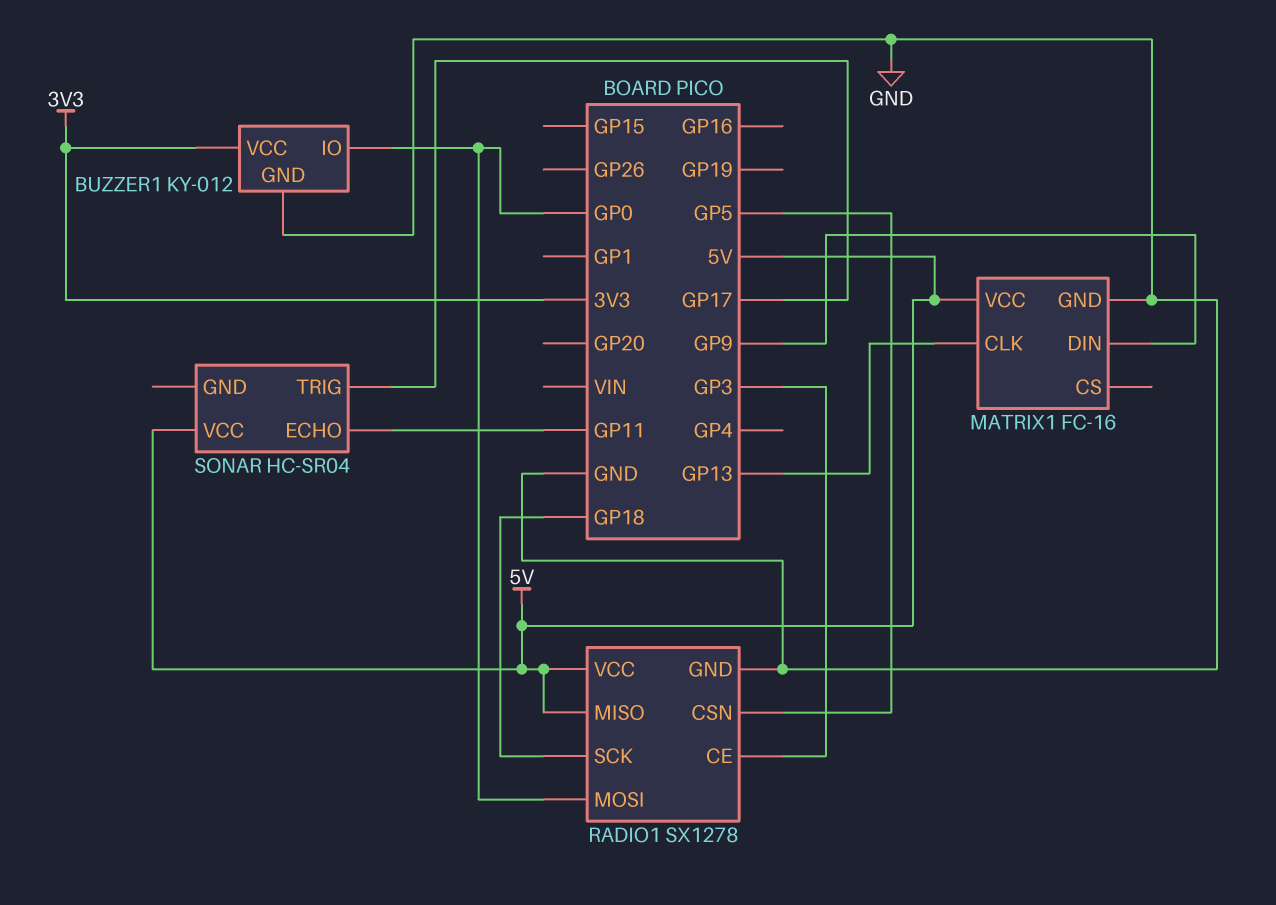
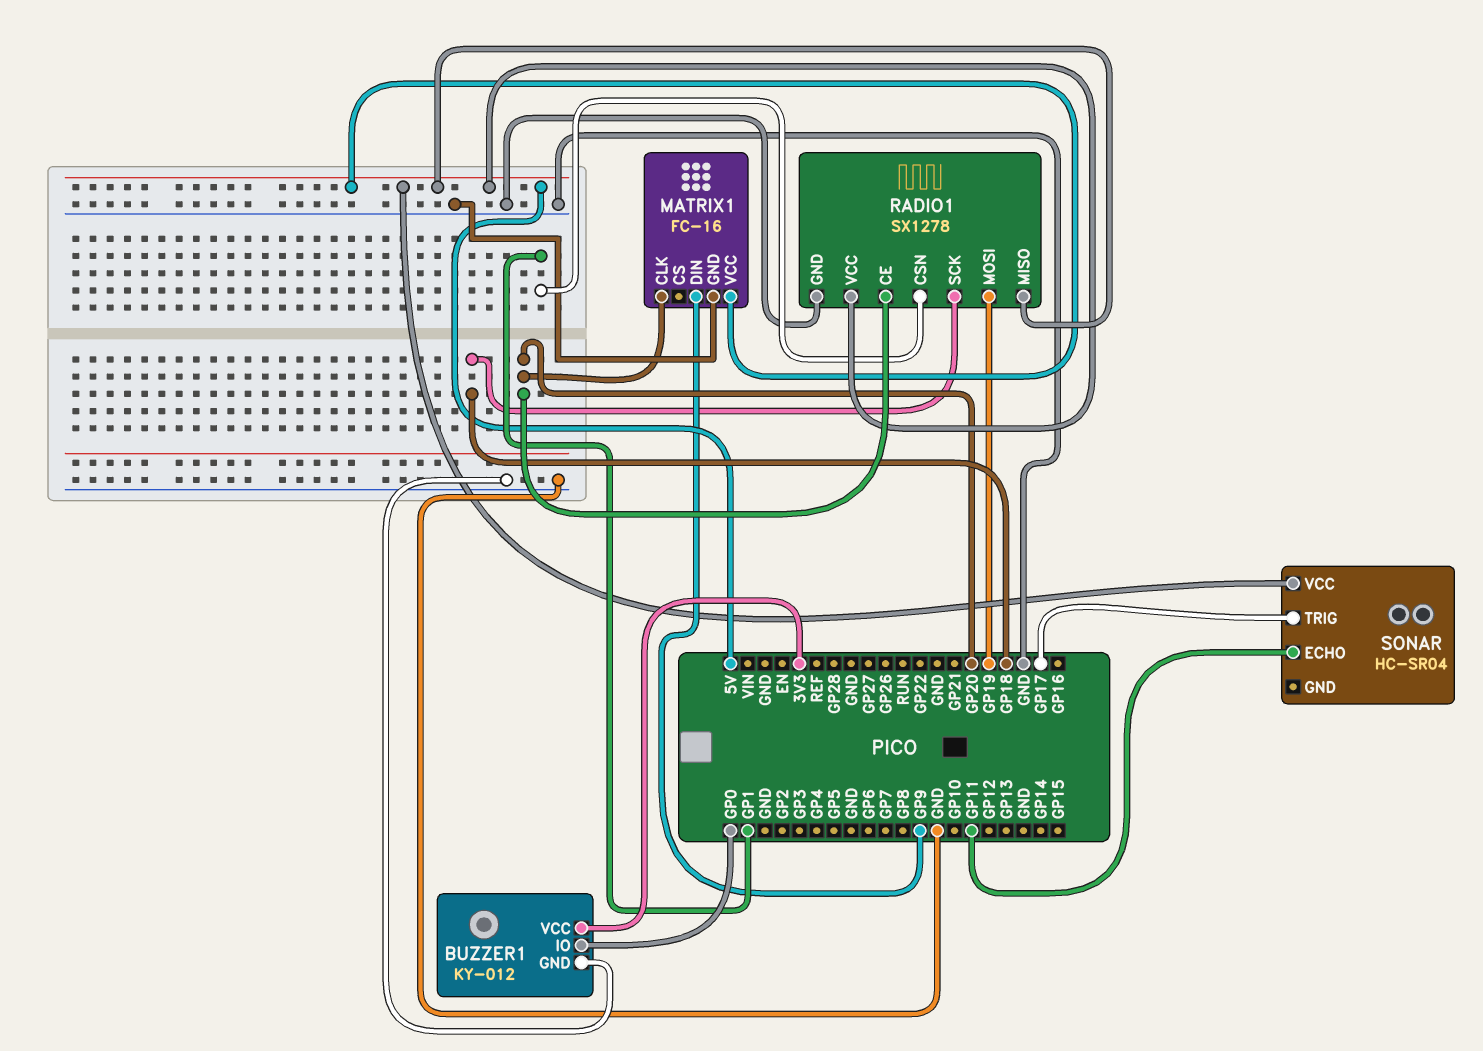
MATRIX1 pin CLK: GP13 -> GP20
RADIO1 pin CE: GP3 -> GP20
RADIO1 pin CSN: GP5 -> GP1
RADIO1 pin MOSI: GP0 -> GP19

